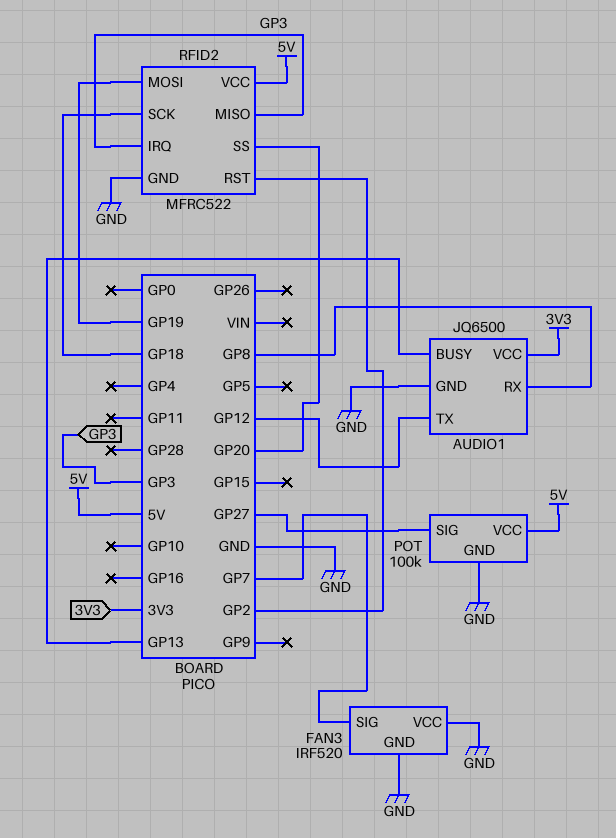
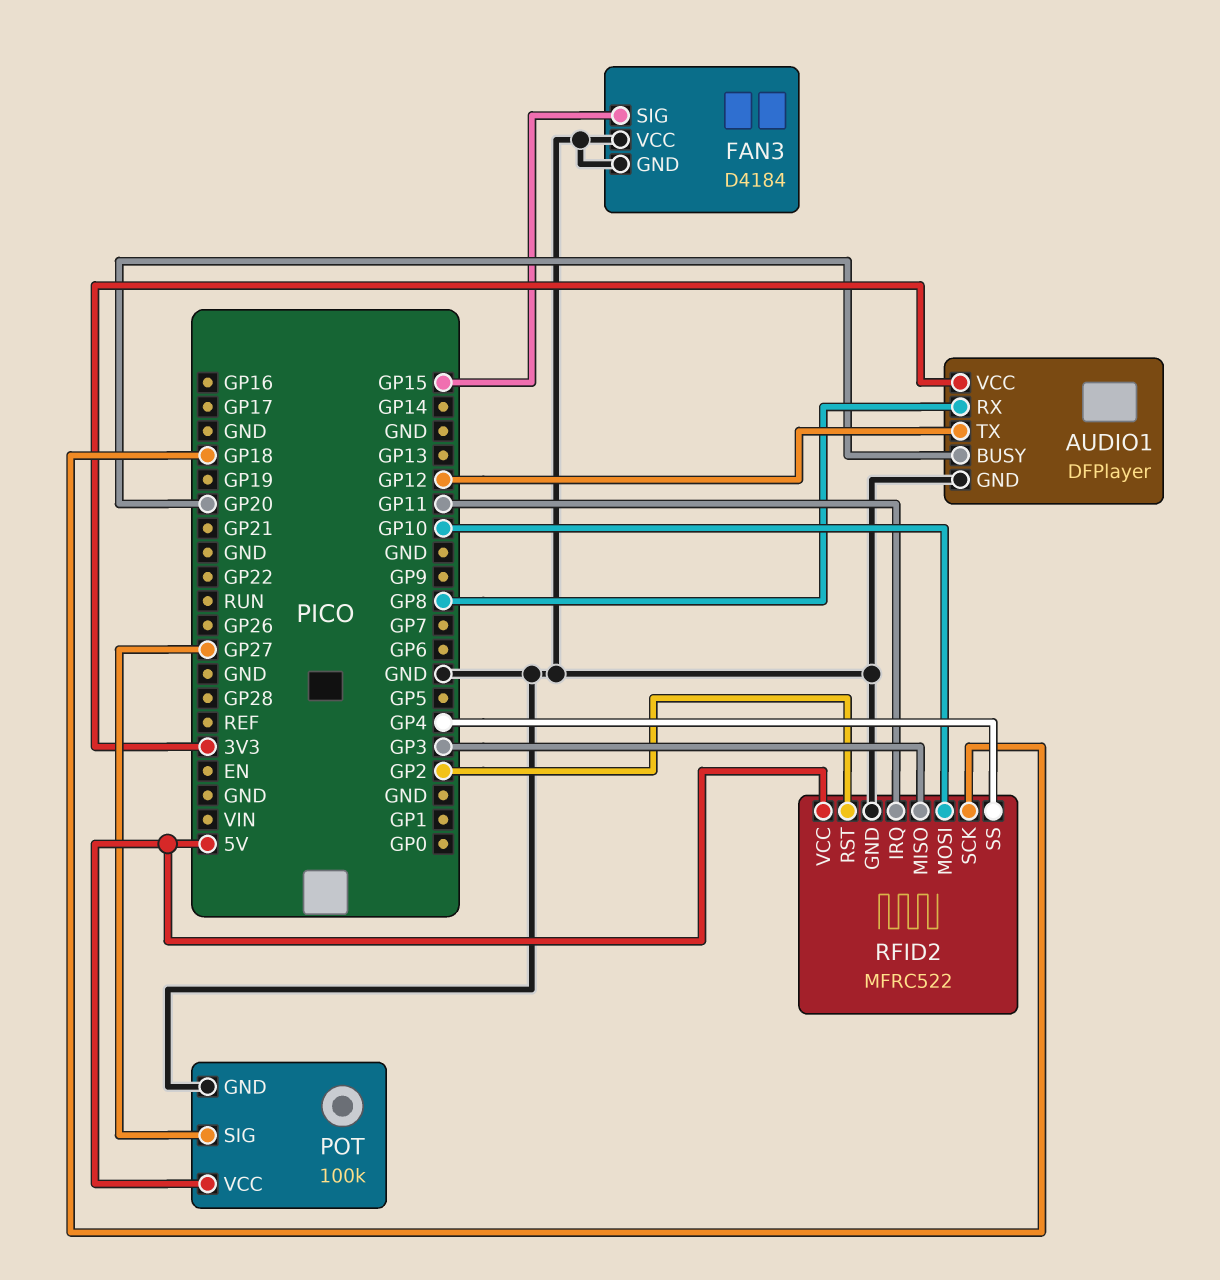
AUDIO1: JQ6500 -> DFPlayer
AUDIO1 pin BUSY: GP13 -> GP20
FAN3: IRF520 -> D4184
FAN3 pin SIG: GP7 -> GP15
RFID2 pin IRQ: GP3 -> GP11
RFID2 pin MOSI: GP19 -> GP10
RFID2 pin SS: GP20 -> GP4

